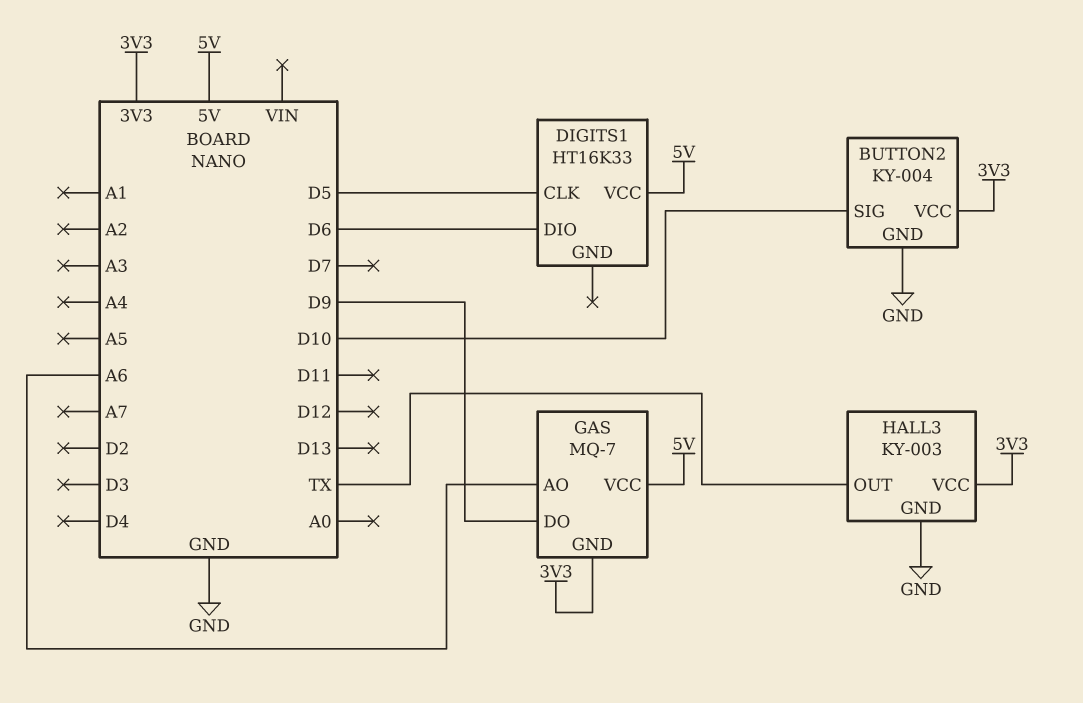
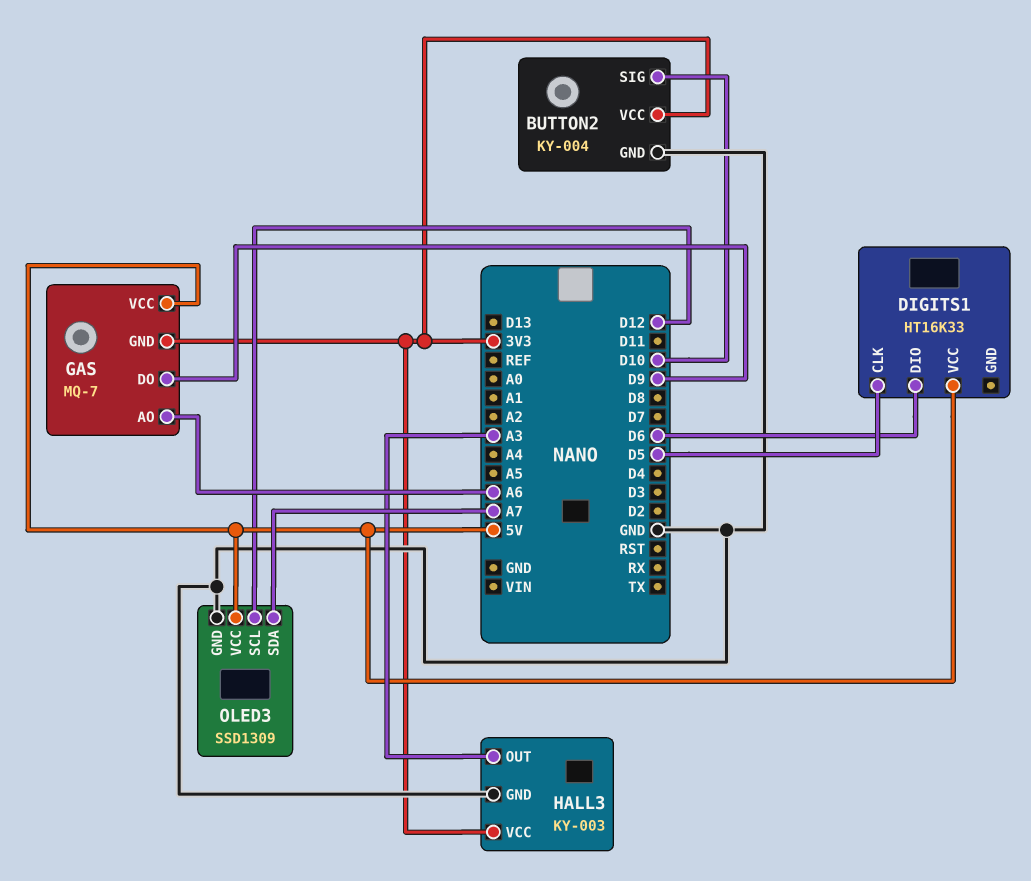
HALL3 pin OUT: TX -> A3
OLED3: none -> SSD1309
OLED3 pin GND: none -> GND
OLED3 pin SCL: none -> D12
OLED3 pin SDA: none -> A7
OLED3 pin VCC: none -> 5V

